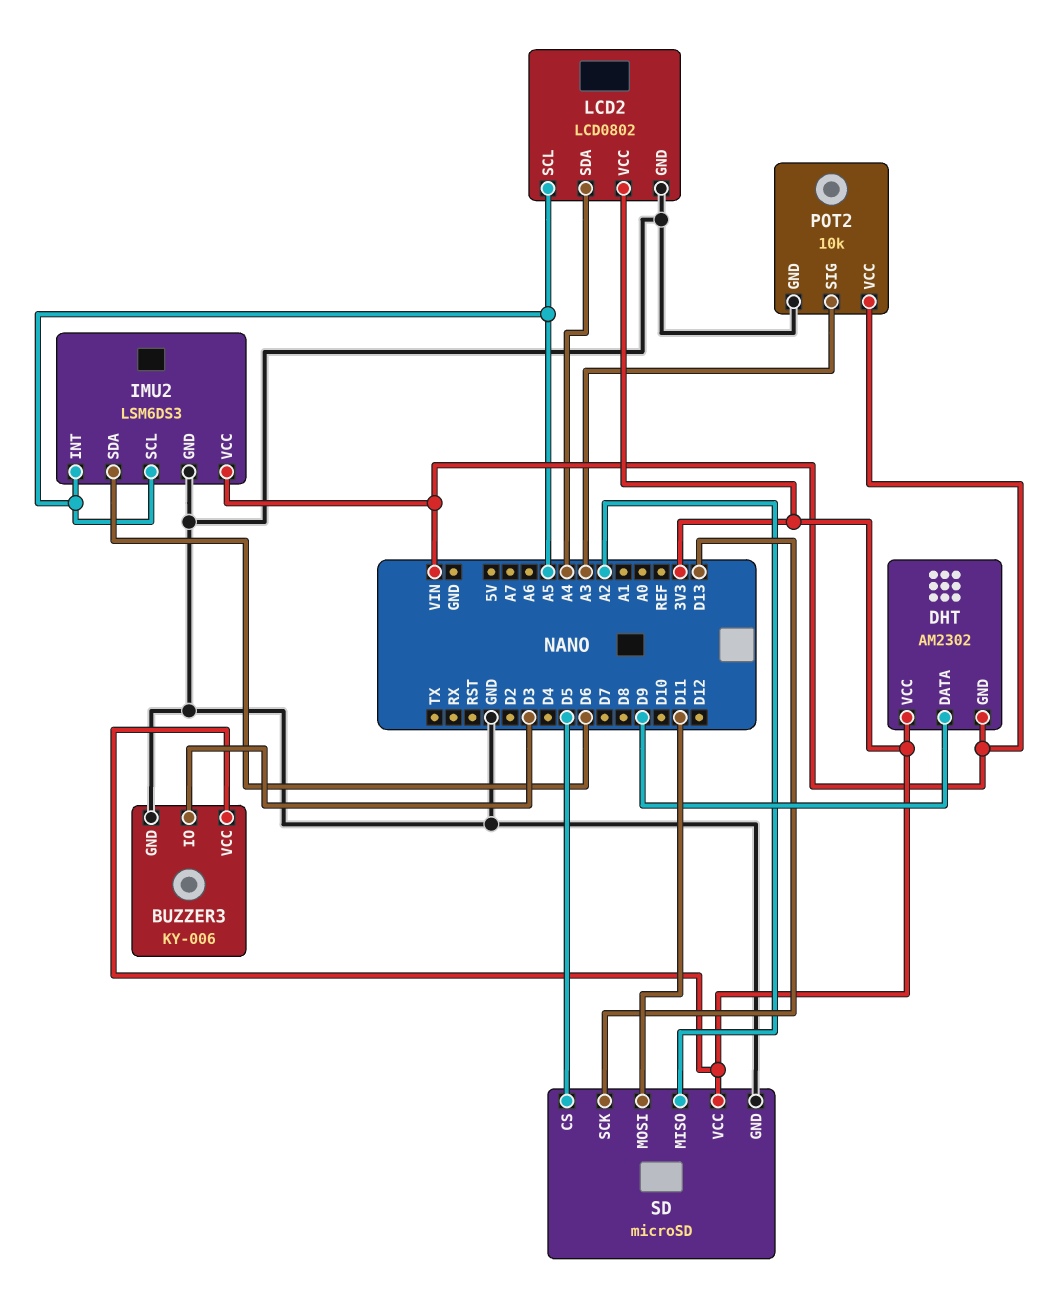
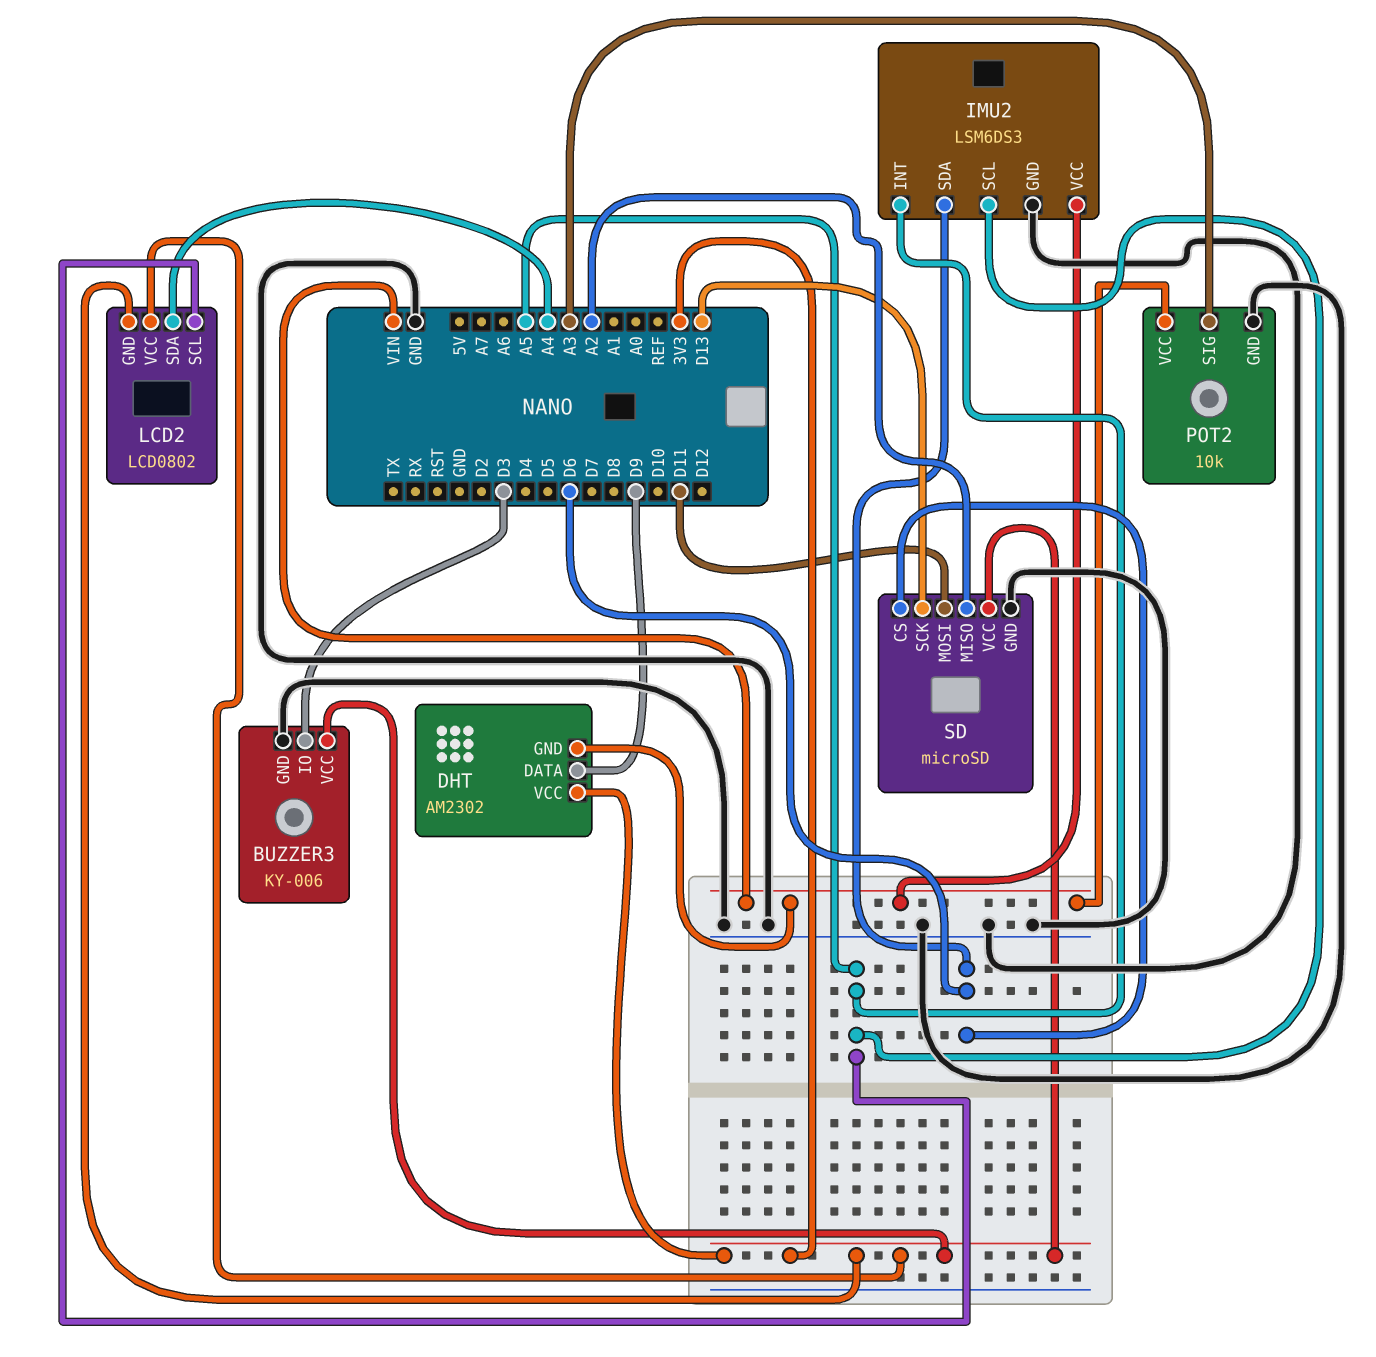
LCD2 pin GND: GND -> 3V3
SD pin CS: D5 -> D6

